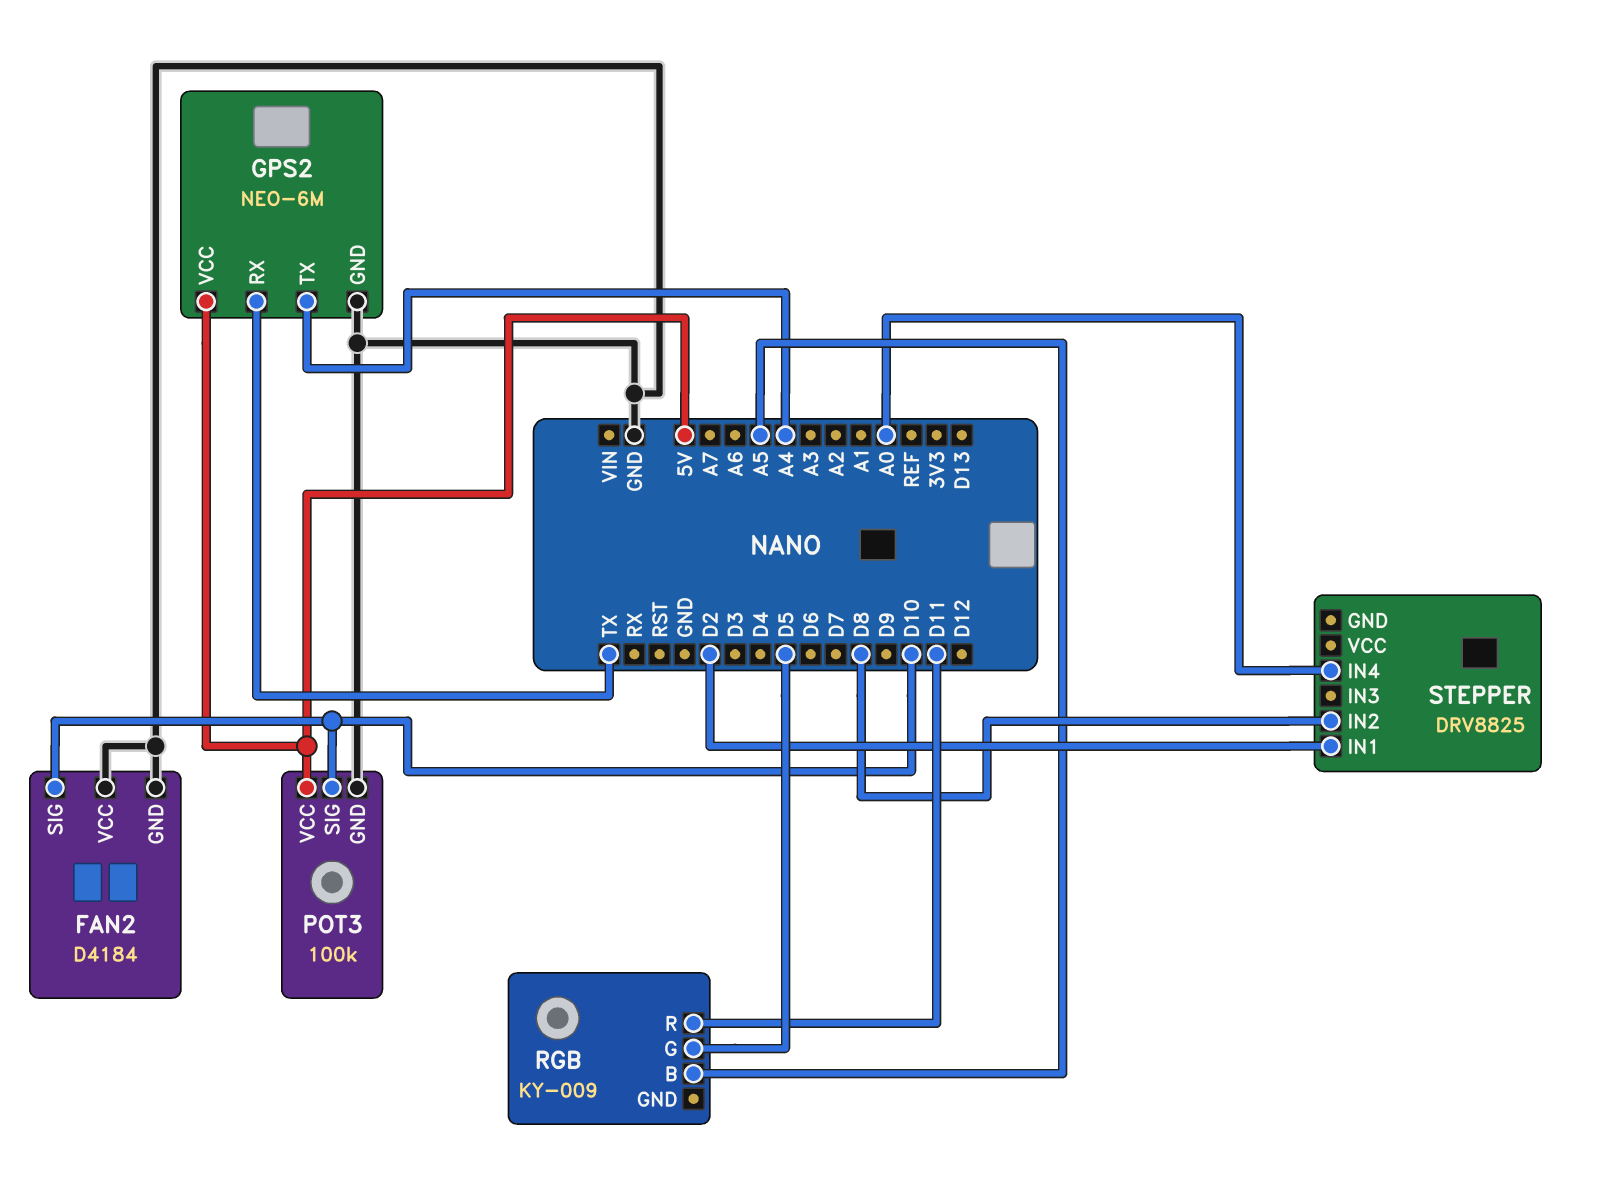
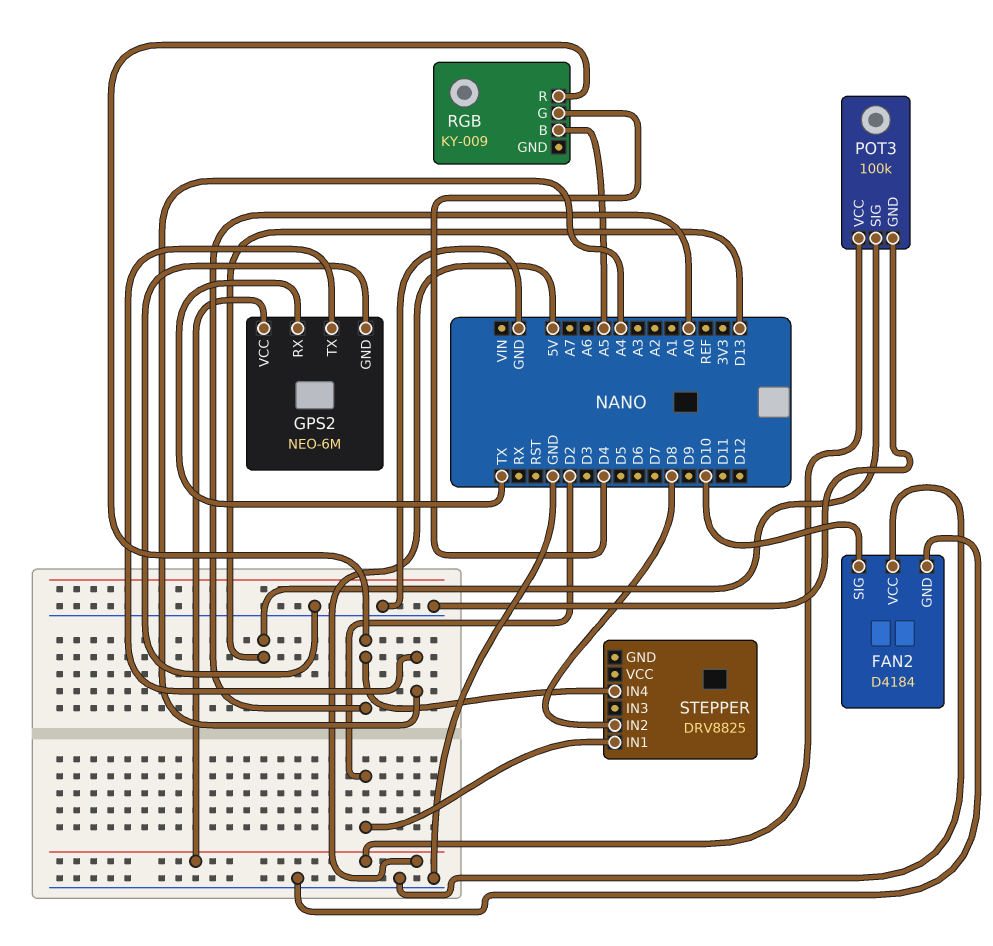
POT3 pin SIG: D10 -> D13
RGB pin G: D5 -> D4
RGB pin R: D11 -> A0

